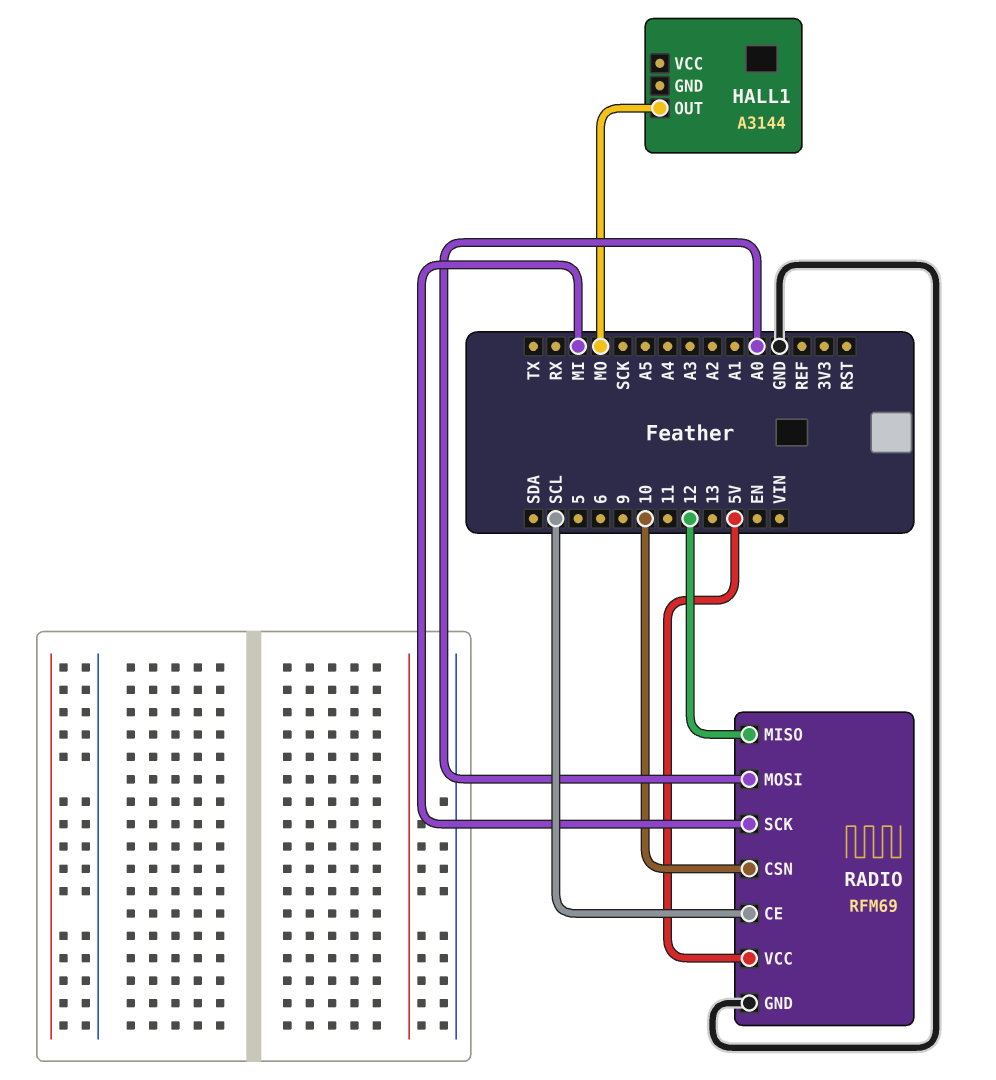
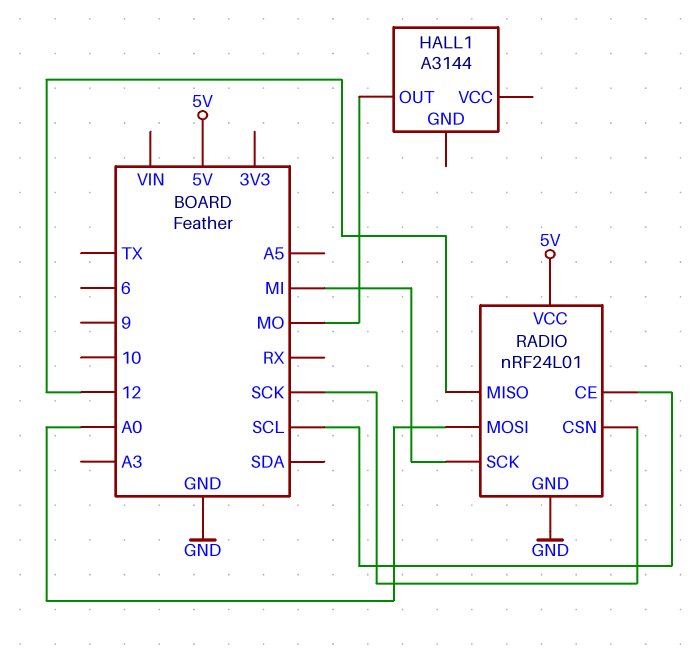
RADIO: RFM69 -> nRF24L01
RADIO pin CSN: 10 -> SCK

